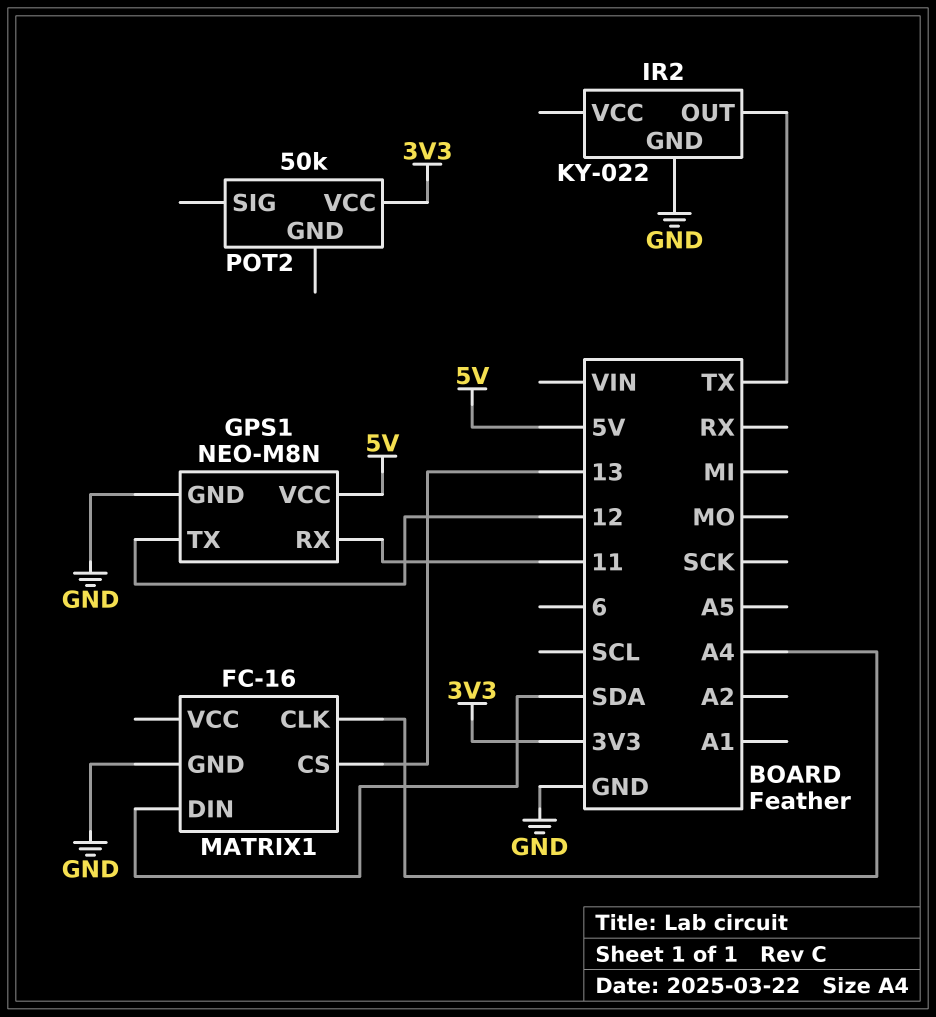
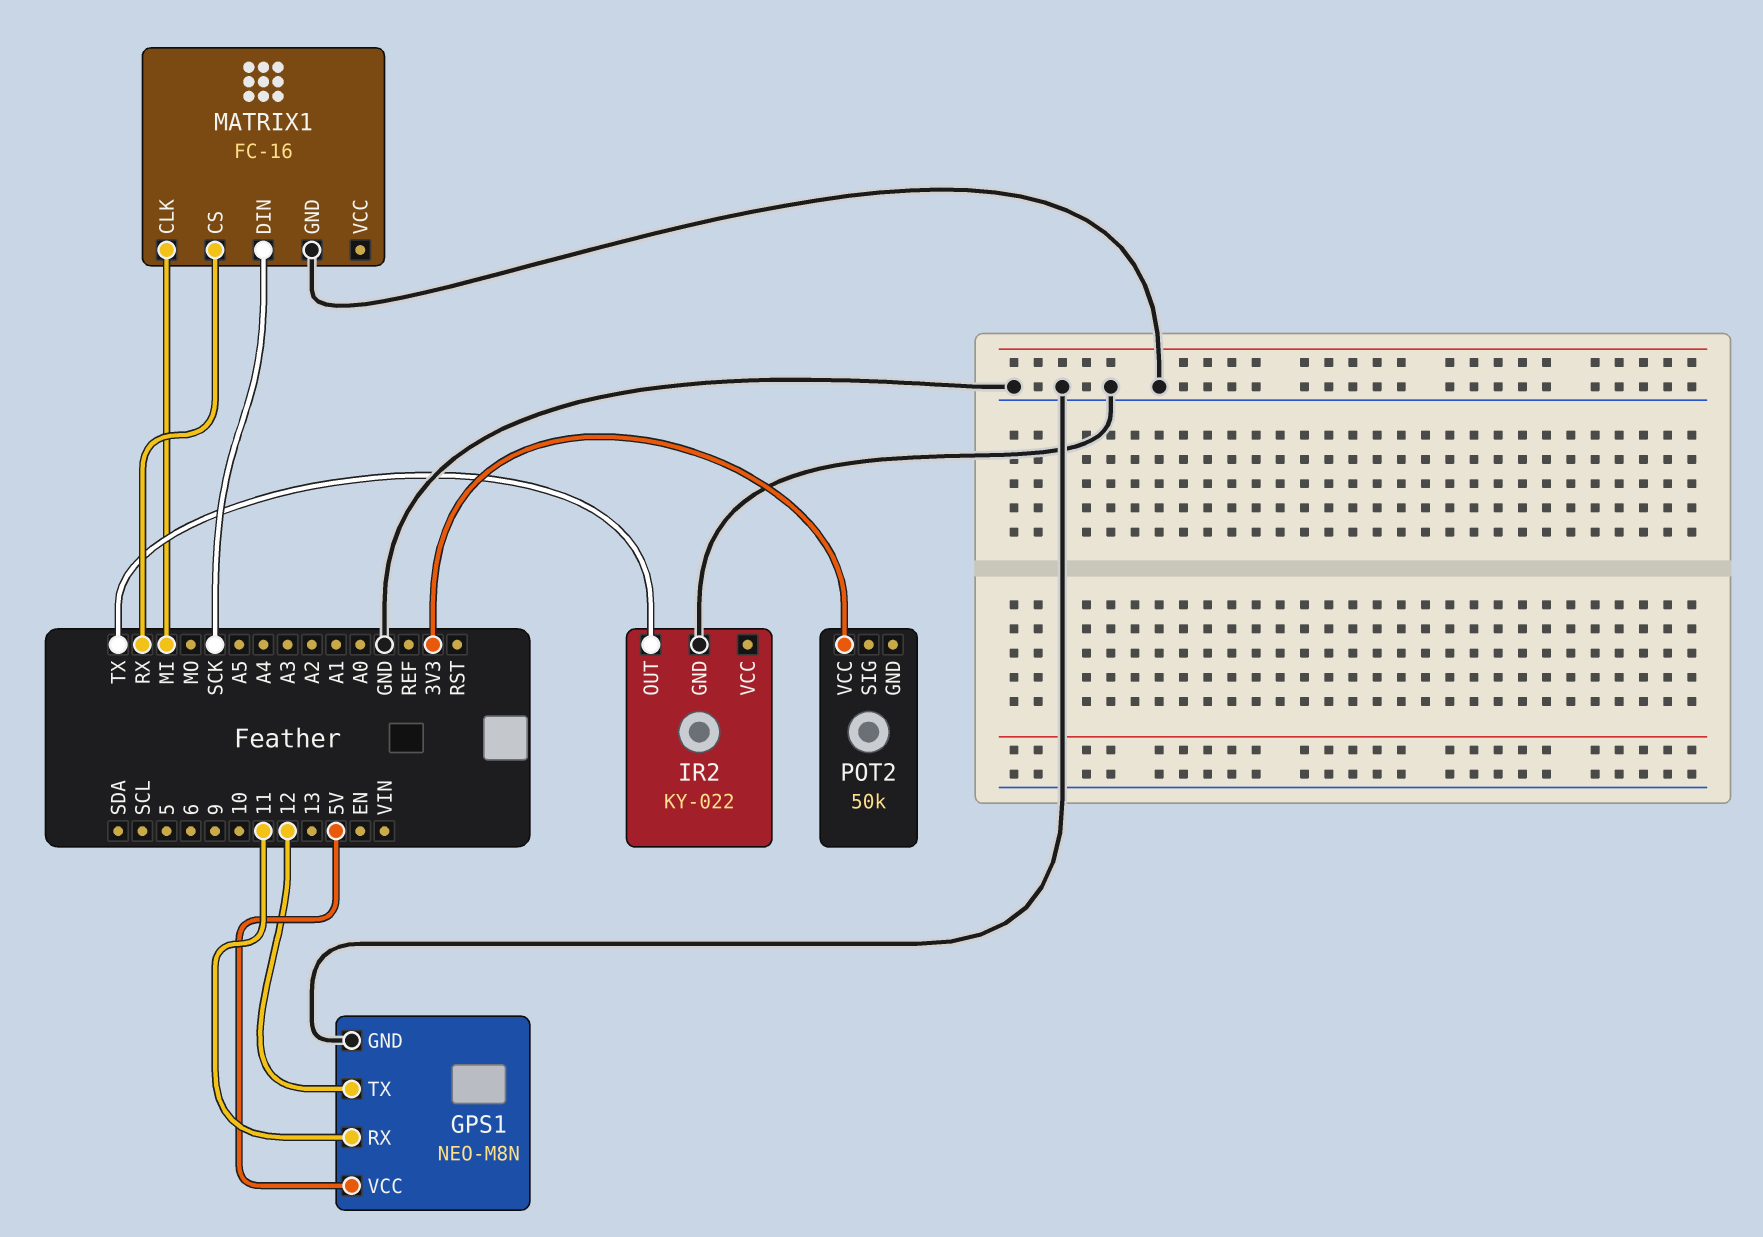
MATRIX1 pin CLK: A4 -> MI
MATRIX1 pin CS: 13 -> RX
MATRIX1 pin DIN: SDA -> SCK

